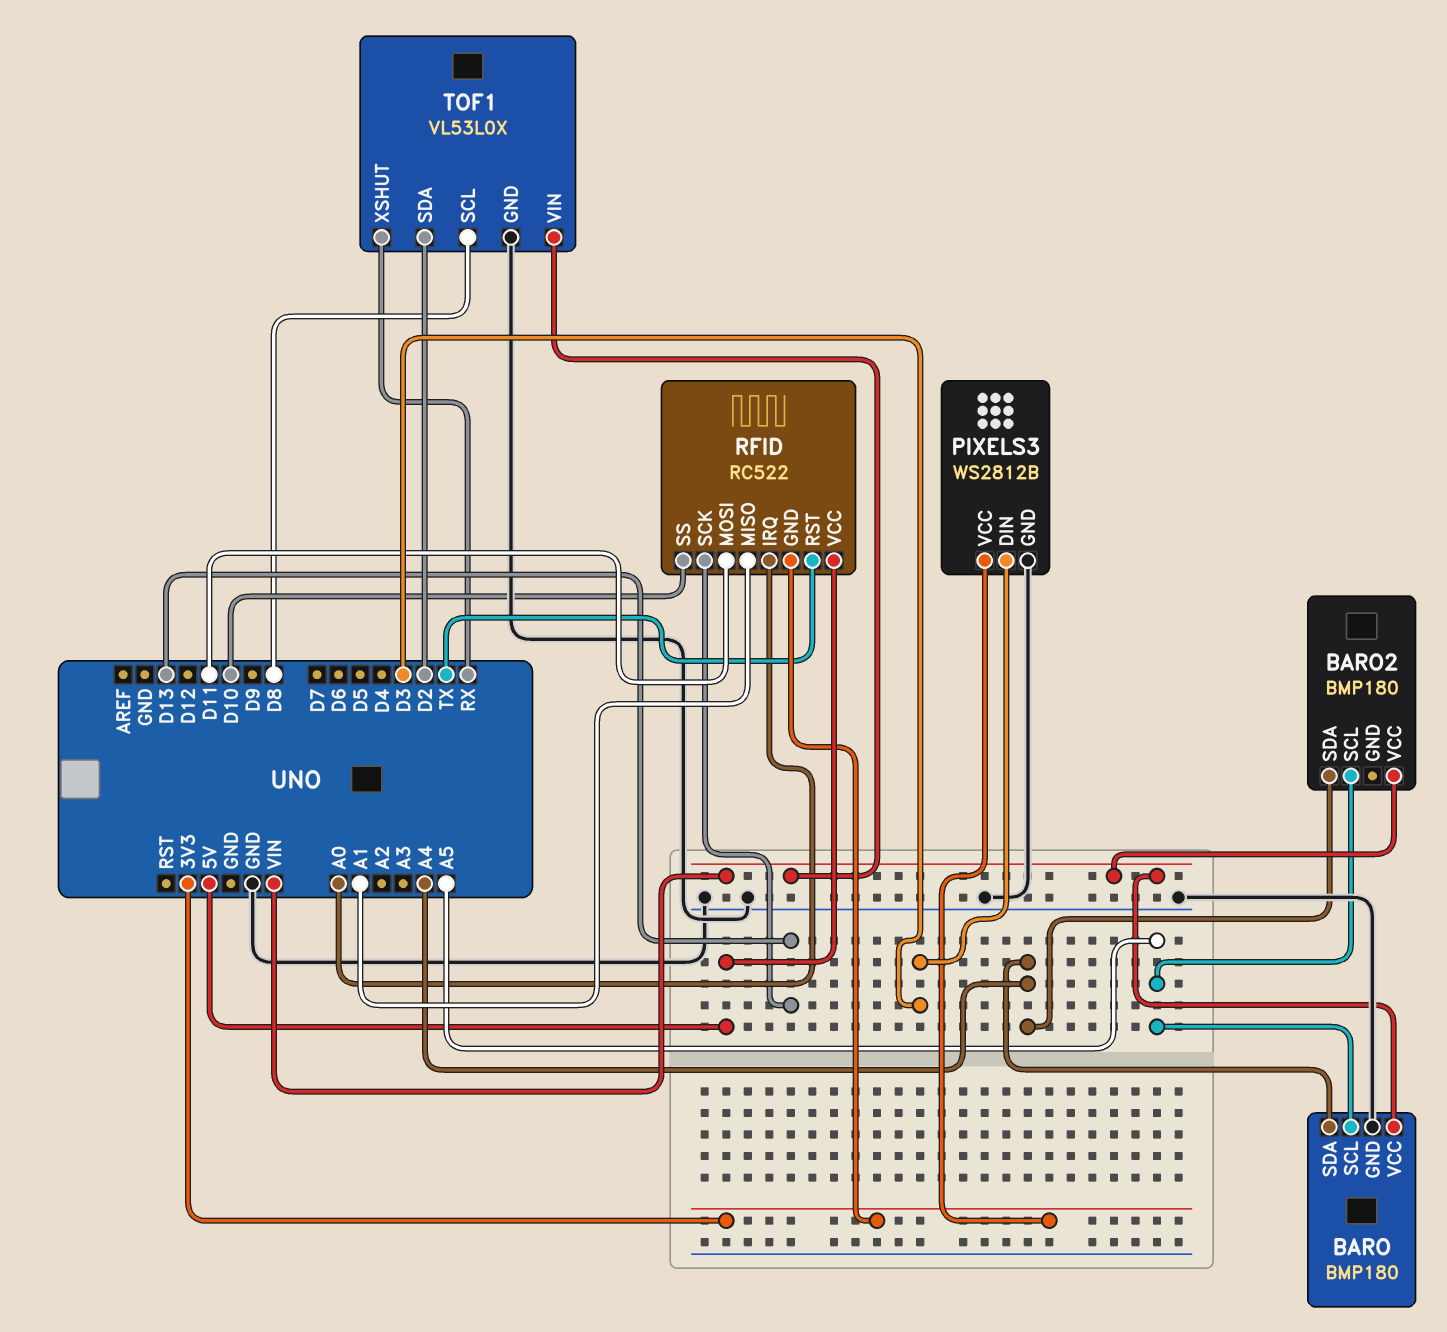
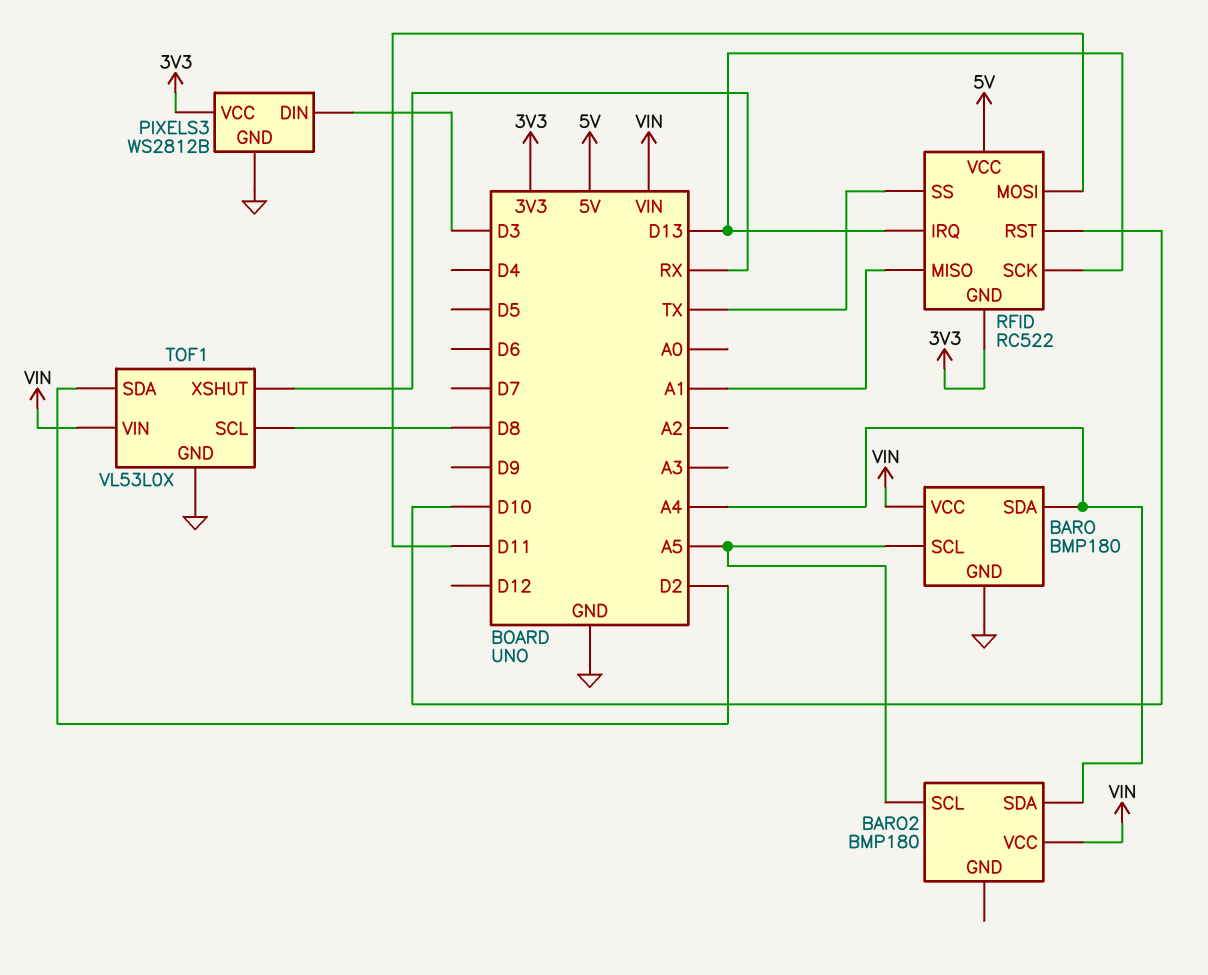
RFID pin IRQ: A0 -> D13
RFID pin RST: TX -> D10
RFID pin SS: D10 -> TX

